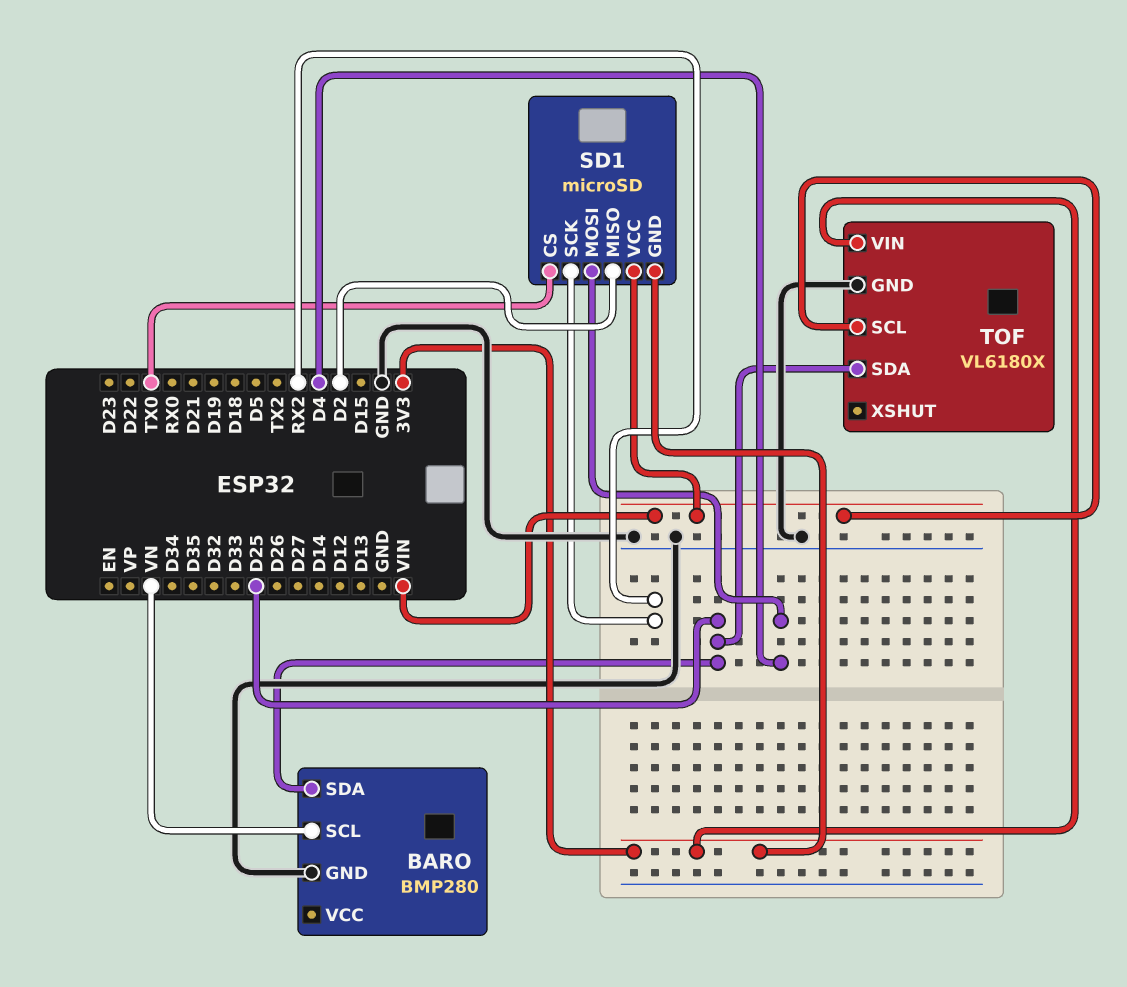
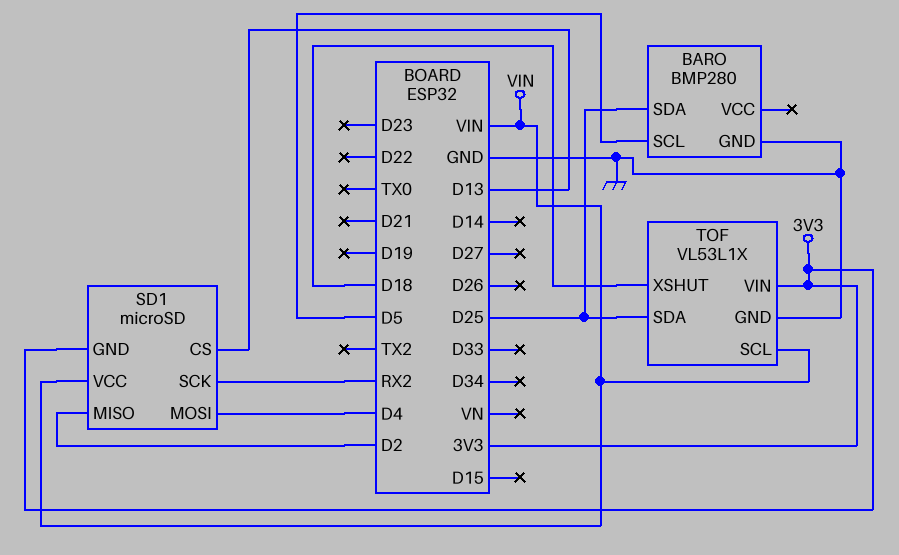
BARO pin SCL: VN -> D5
SD1 pin CS: TX0 -> D13
TOF: VL6180X -> VL53L1X
TOF pin XSHUT: none -> D18

